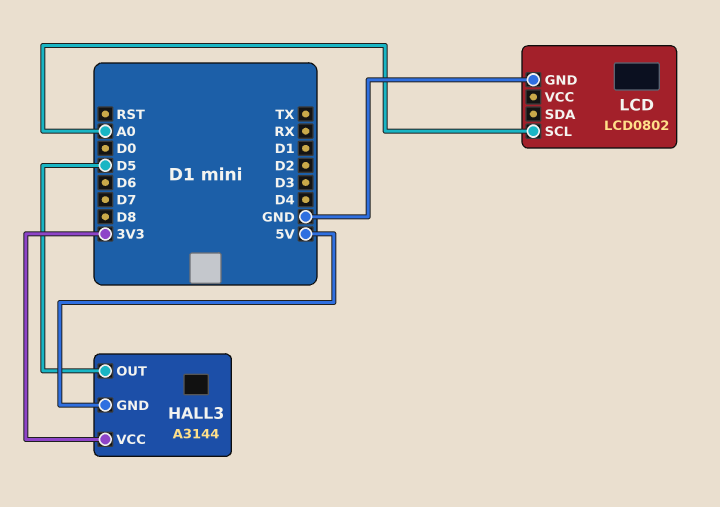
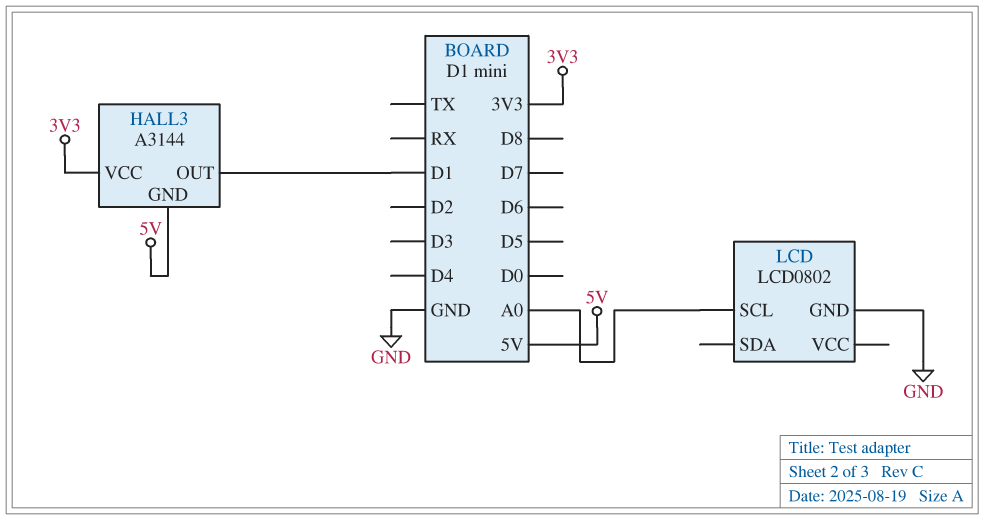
HALL3 pin OUT: D5 -> D1

